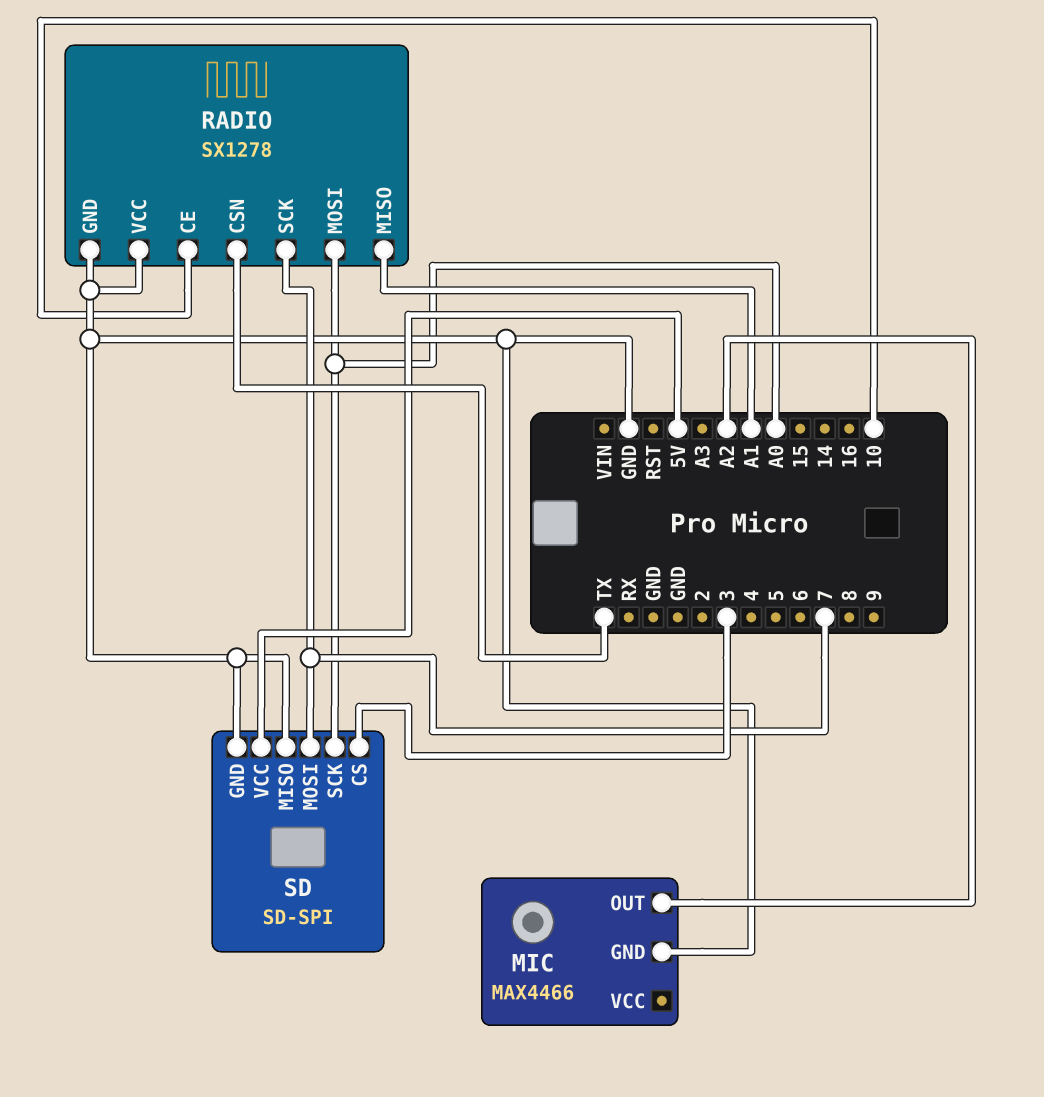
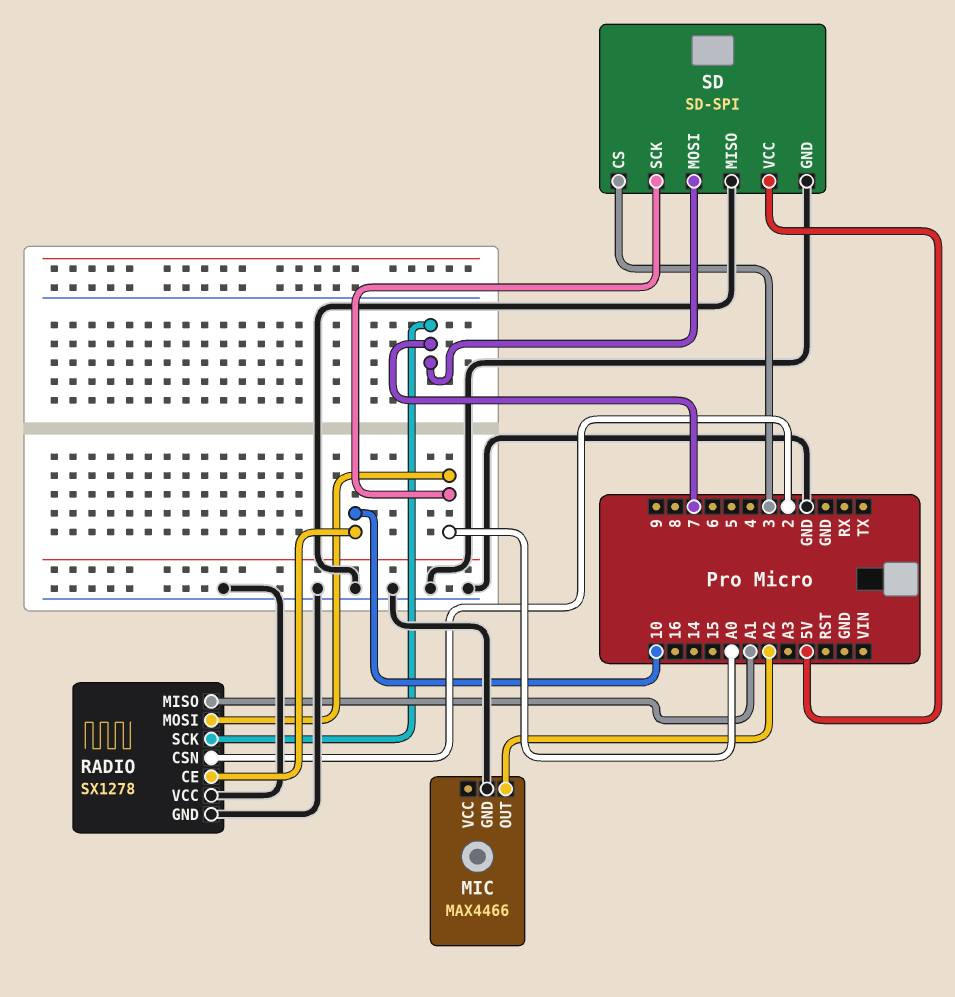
RADIO pin CSN: TX -> 2

